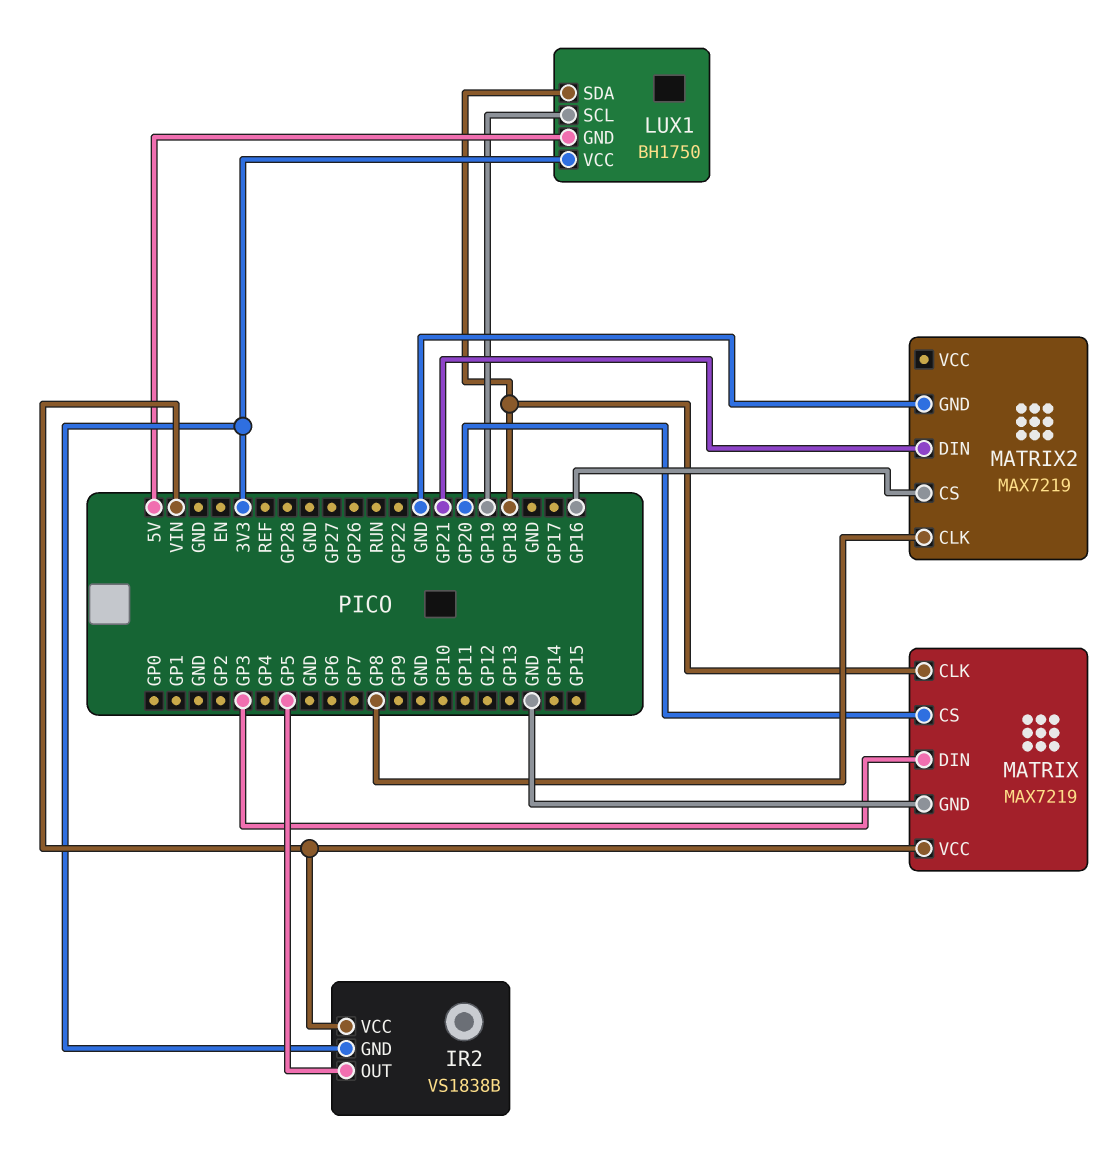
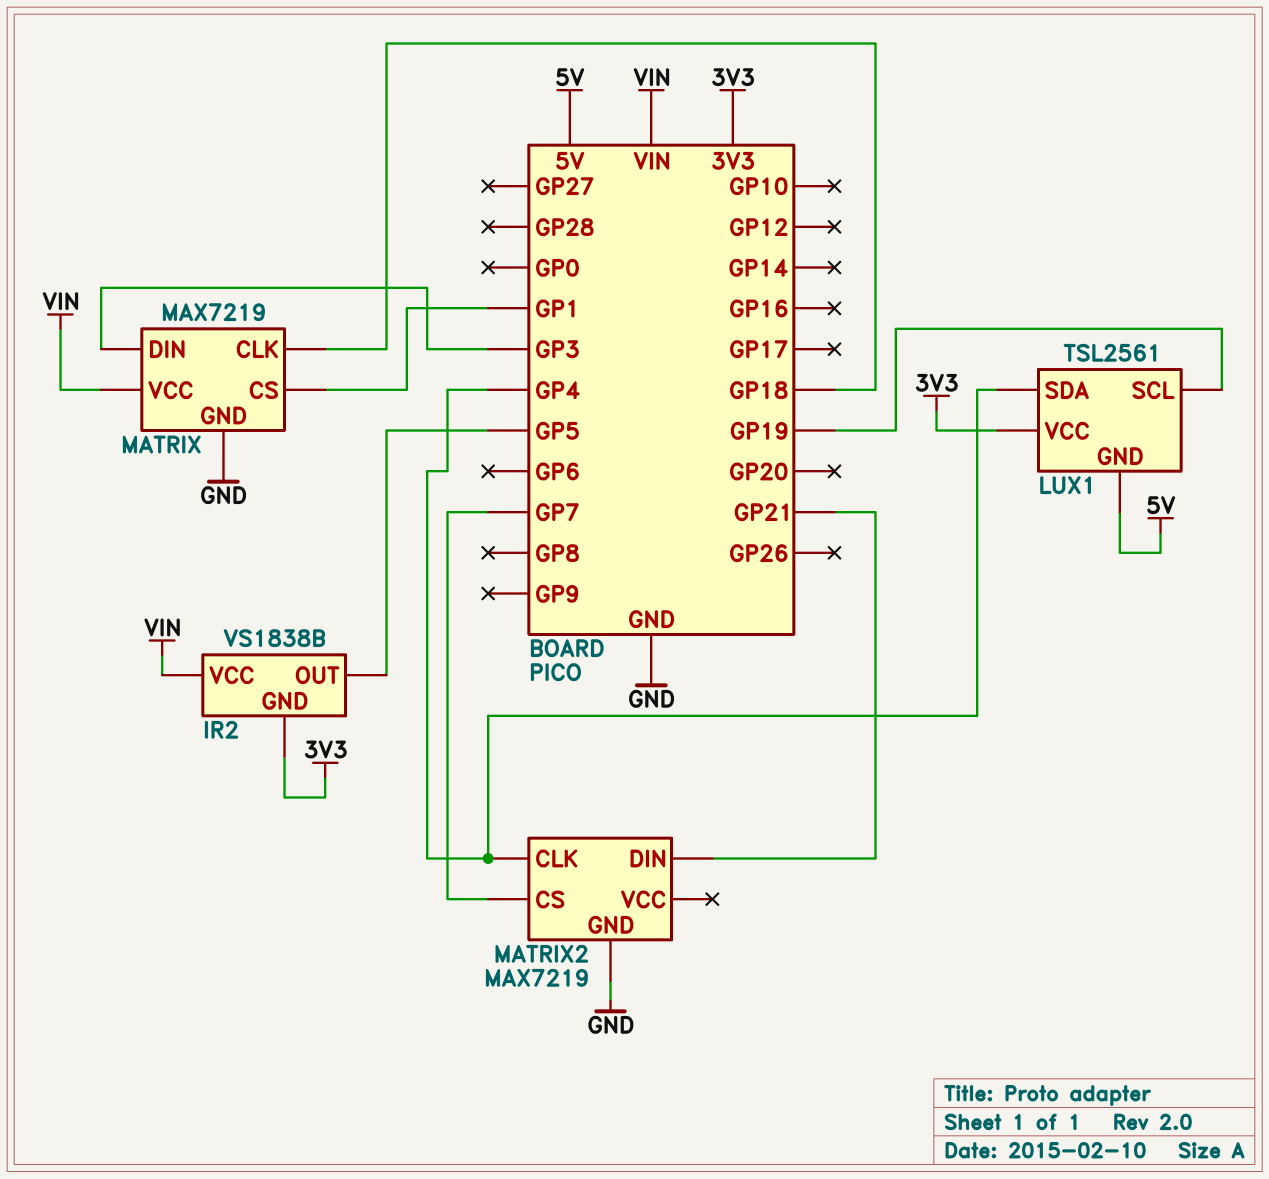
LUX1: BH1750 -> TSL2561
LUX1 pin SDA: GP18 -> GP4
MATRIX pin CS: GP20 -> GP1
MATRIX2 pin CLK: GP8 -> GP4
MATRIX2 pin CS: GP16 -> GP7

